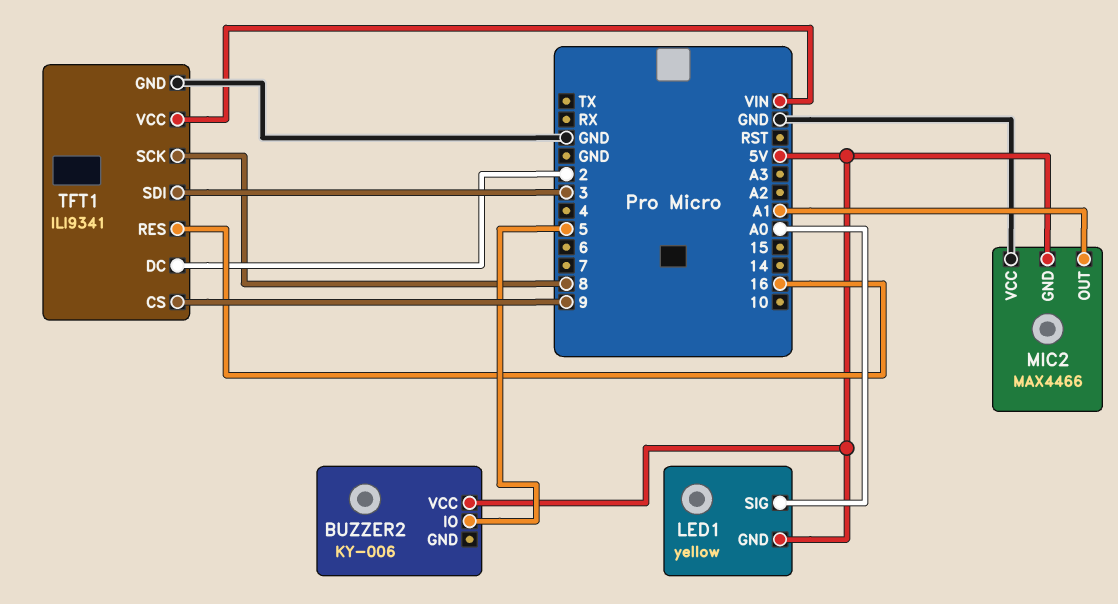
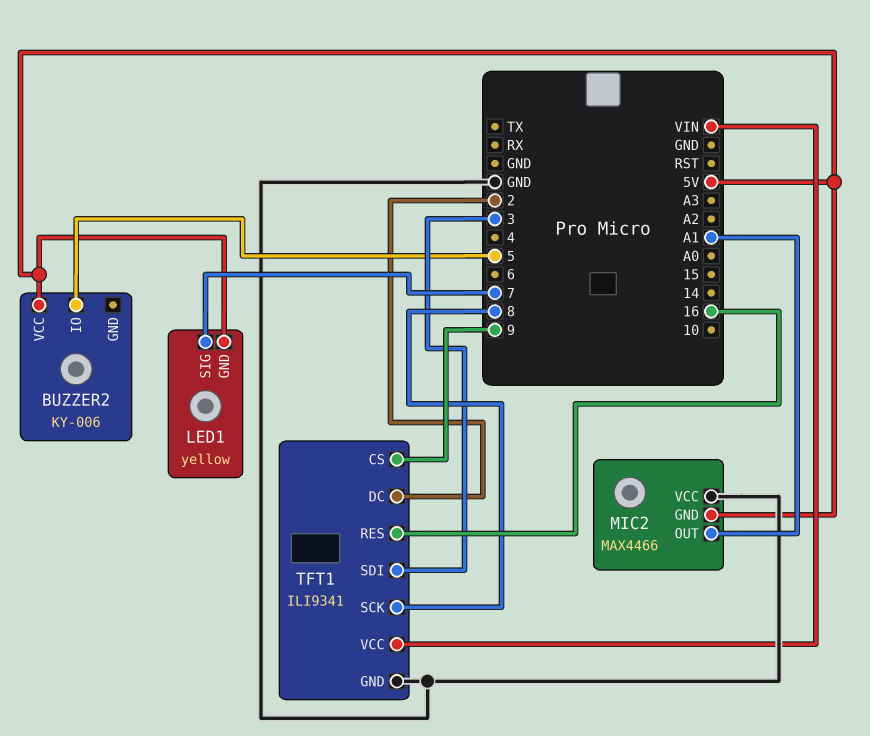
LED1 pin SIG: A0 -> 7

